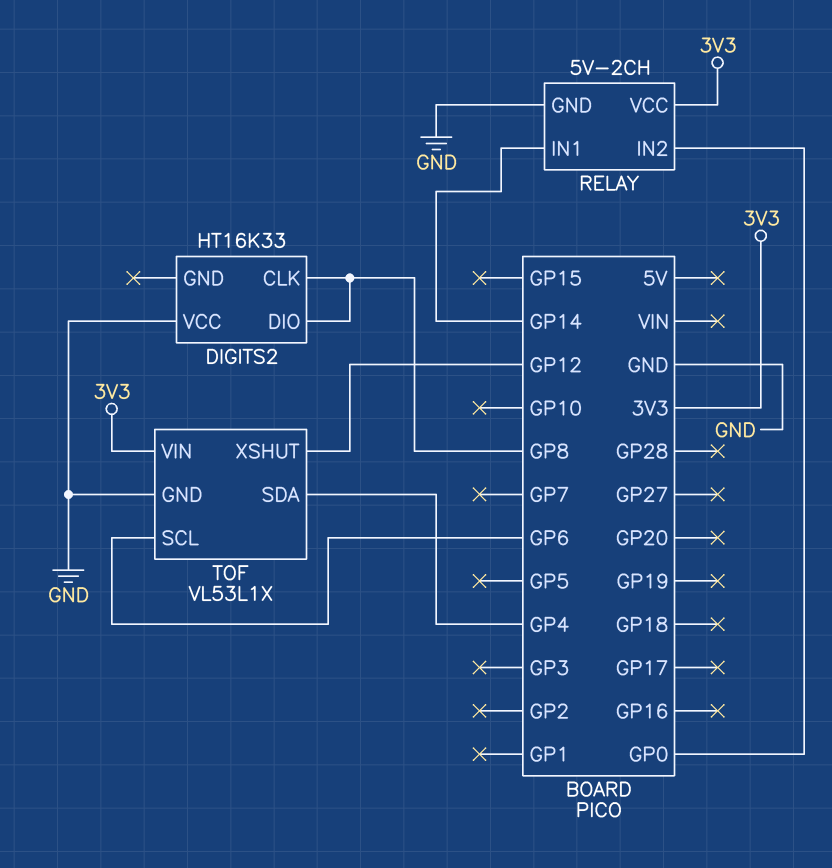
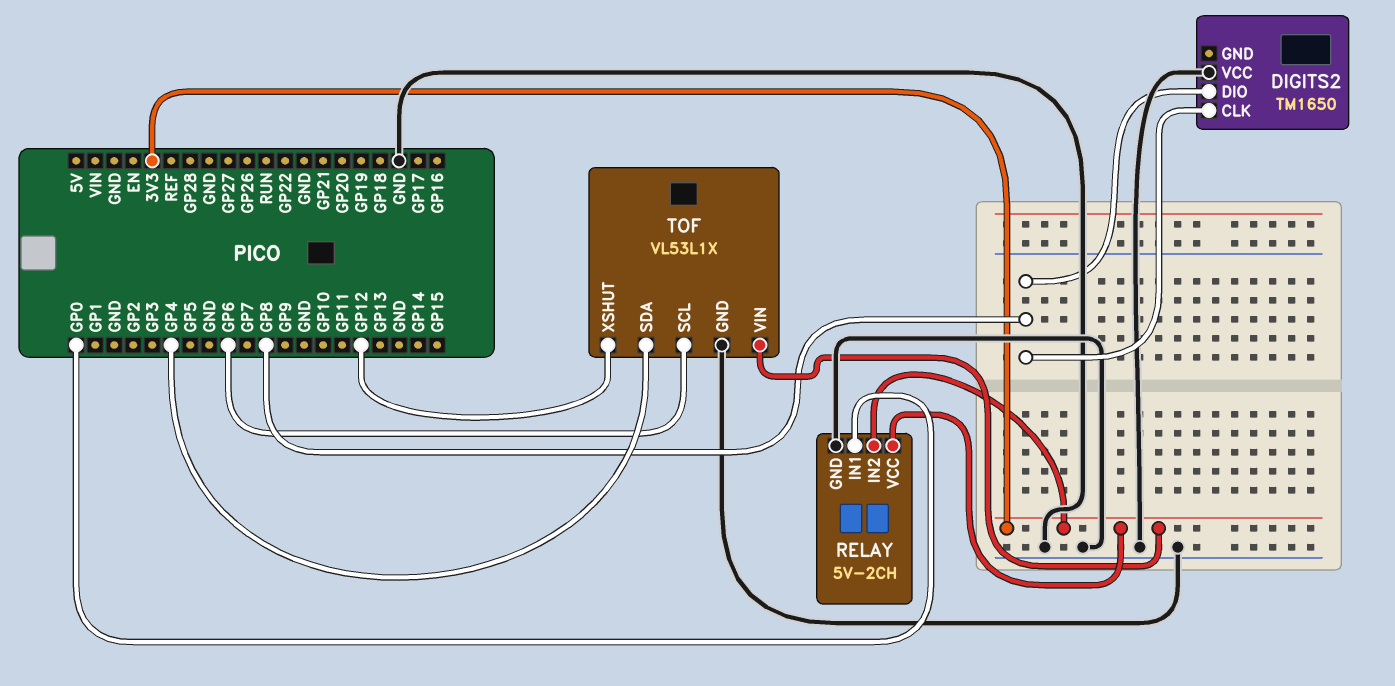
DIGITS2: HT16K33 -> TM1650
RELAY pin IN1: GP14 -> GP0
RELAY pin IN2: GP0 -> 3V3

